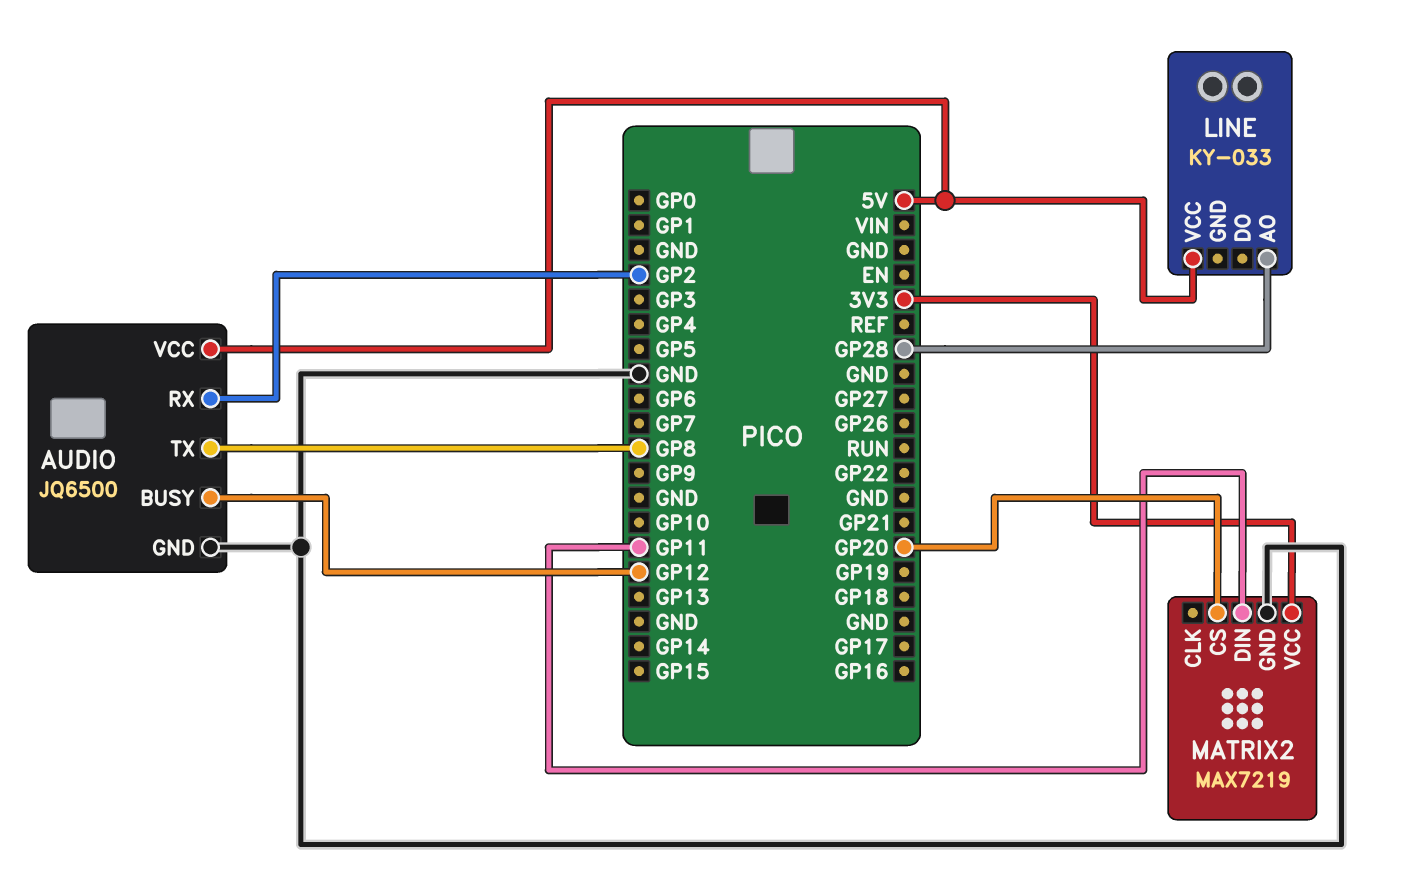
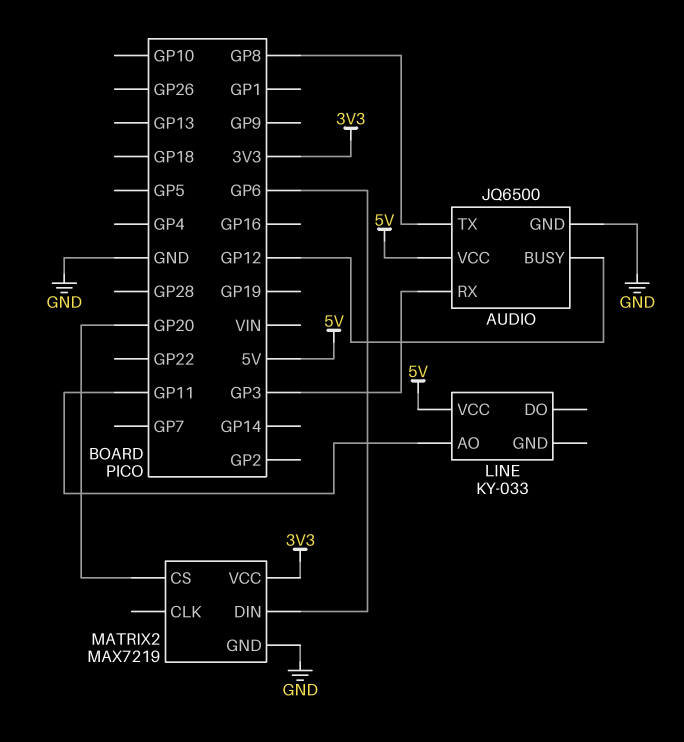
AUDIO pin RX: GP2 -> GP3
LINE pin AO: GP28 -> GP11
MATRIX2 pin DIN: GP11 -> GP6

